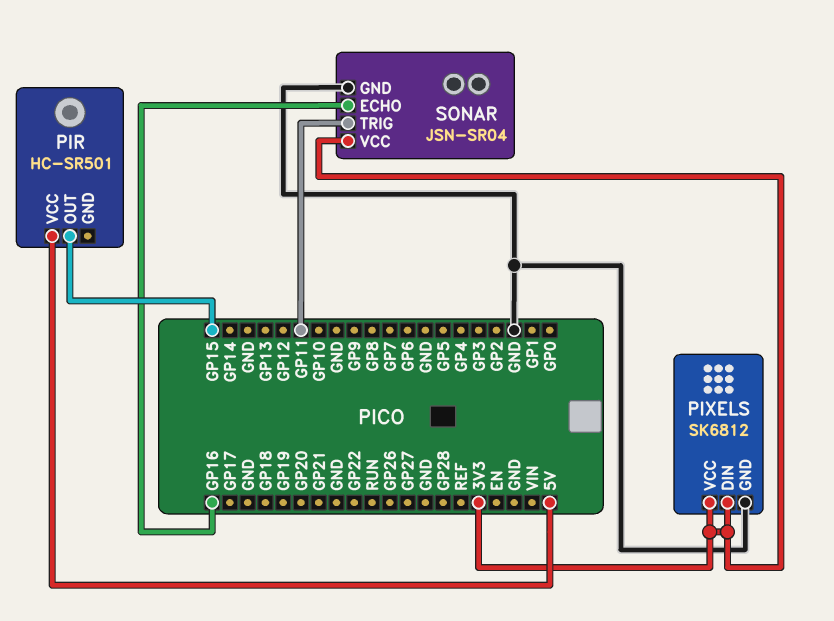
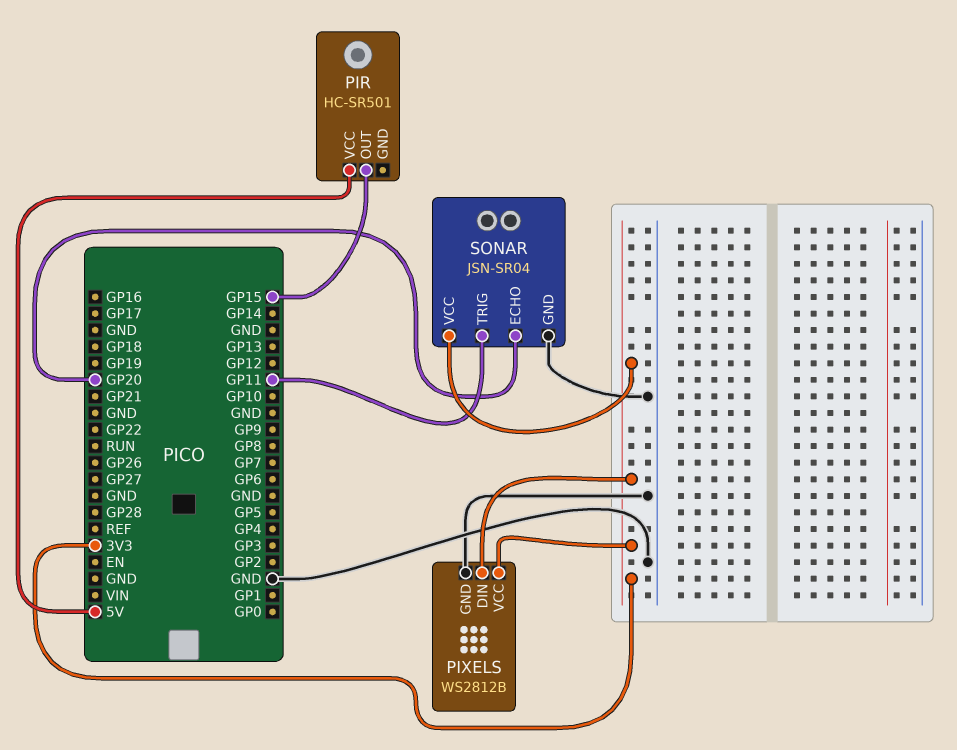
PIXELS: SK6812 -> WS2812B
SONAR pin ECHO: GP16 -> GP20

